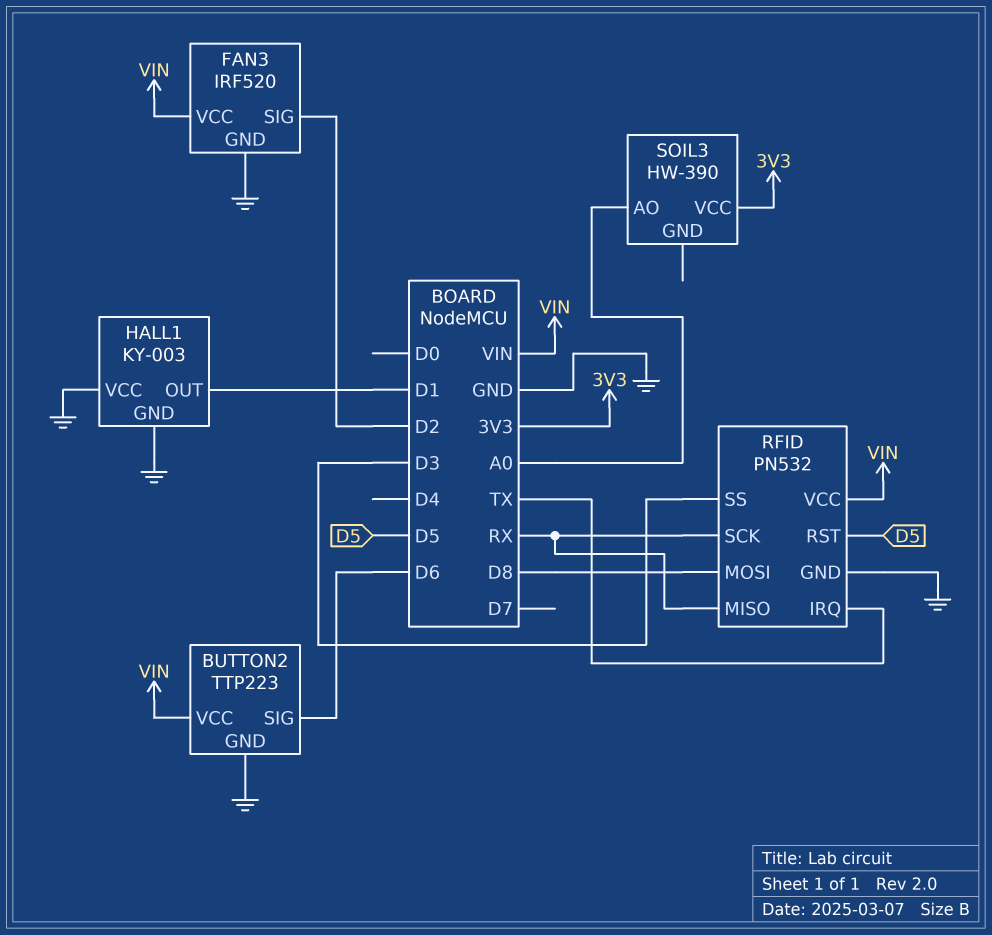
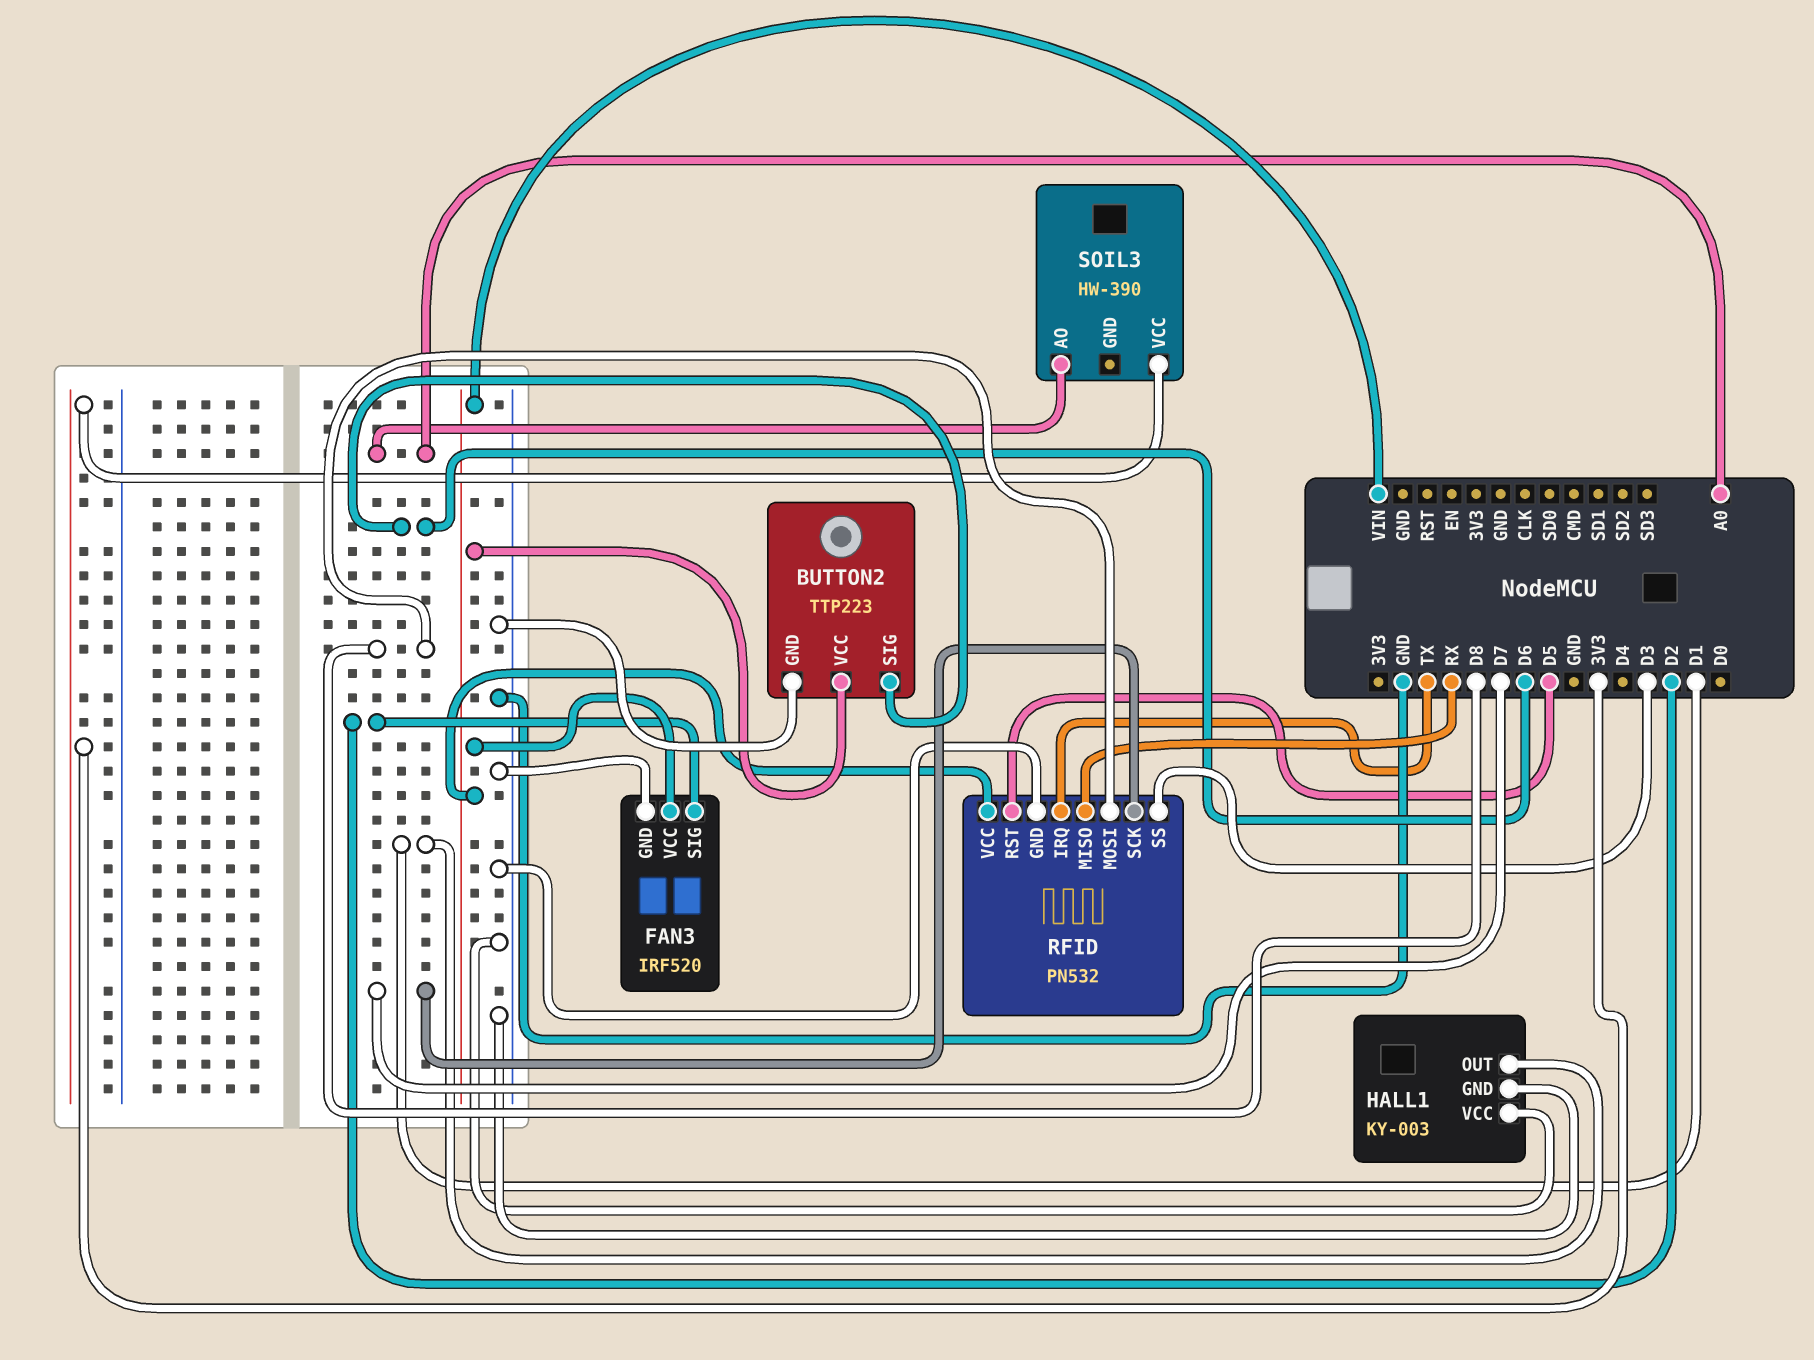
RFID pin SCK: RX -> D7

